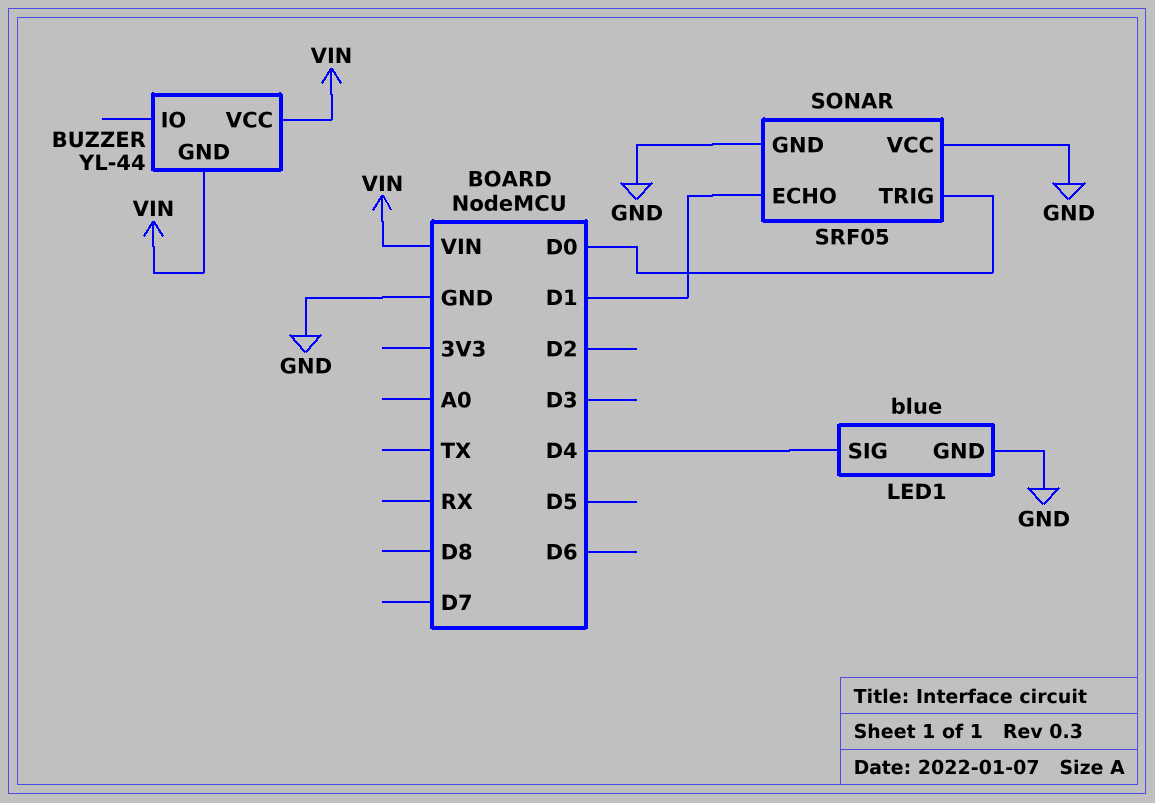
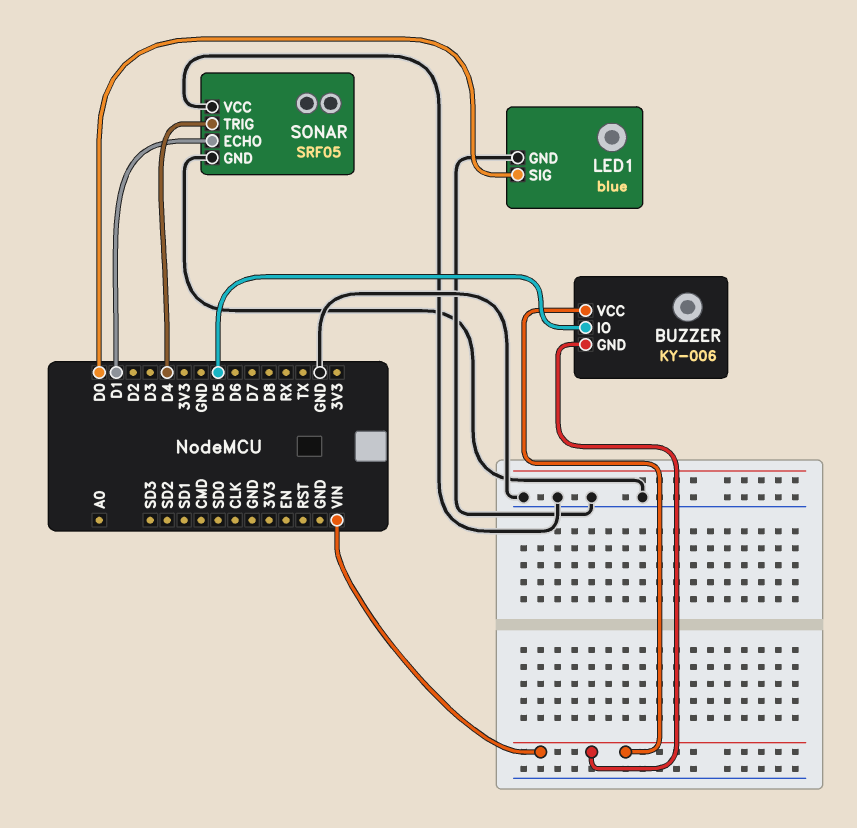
BUZZER: YL-44 -> KY-006
BUZZER pin IO: none -> D5
LED1 pin SIG: D4 -> D0
SONAR pin TRIG: D0 -> D4

